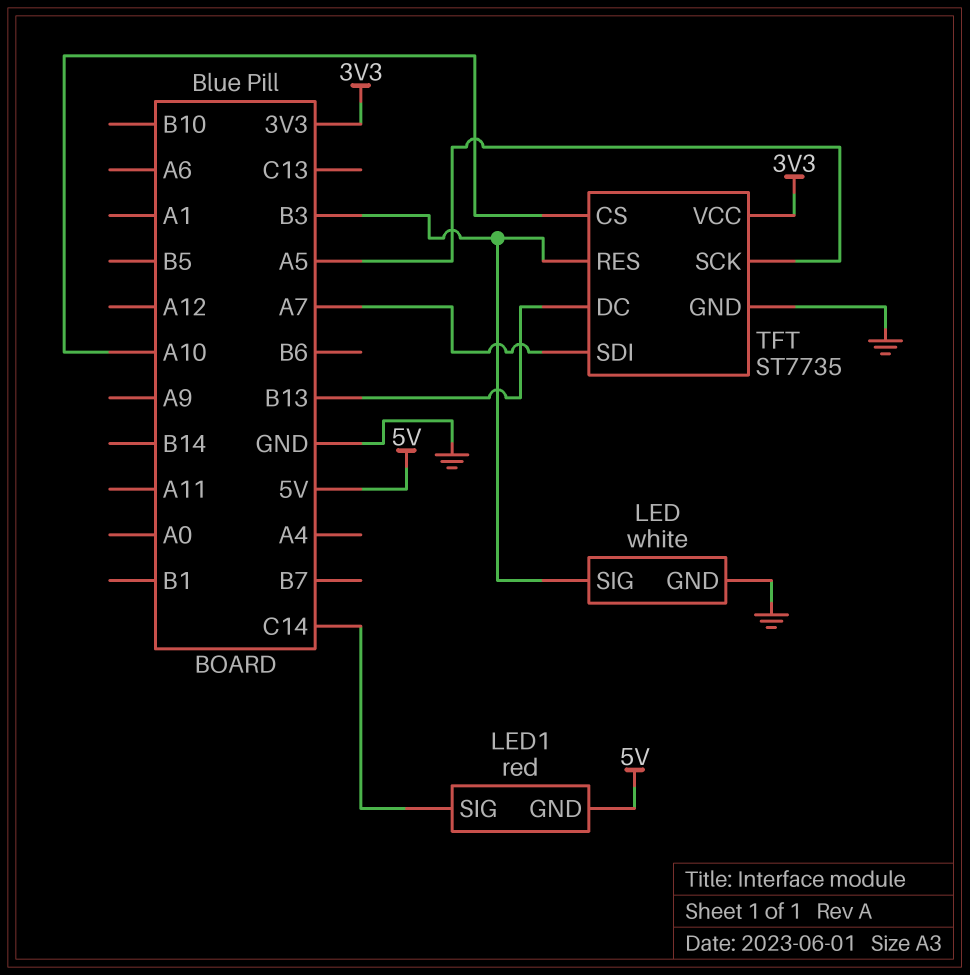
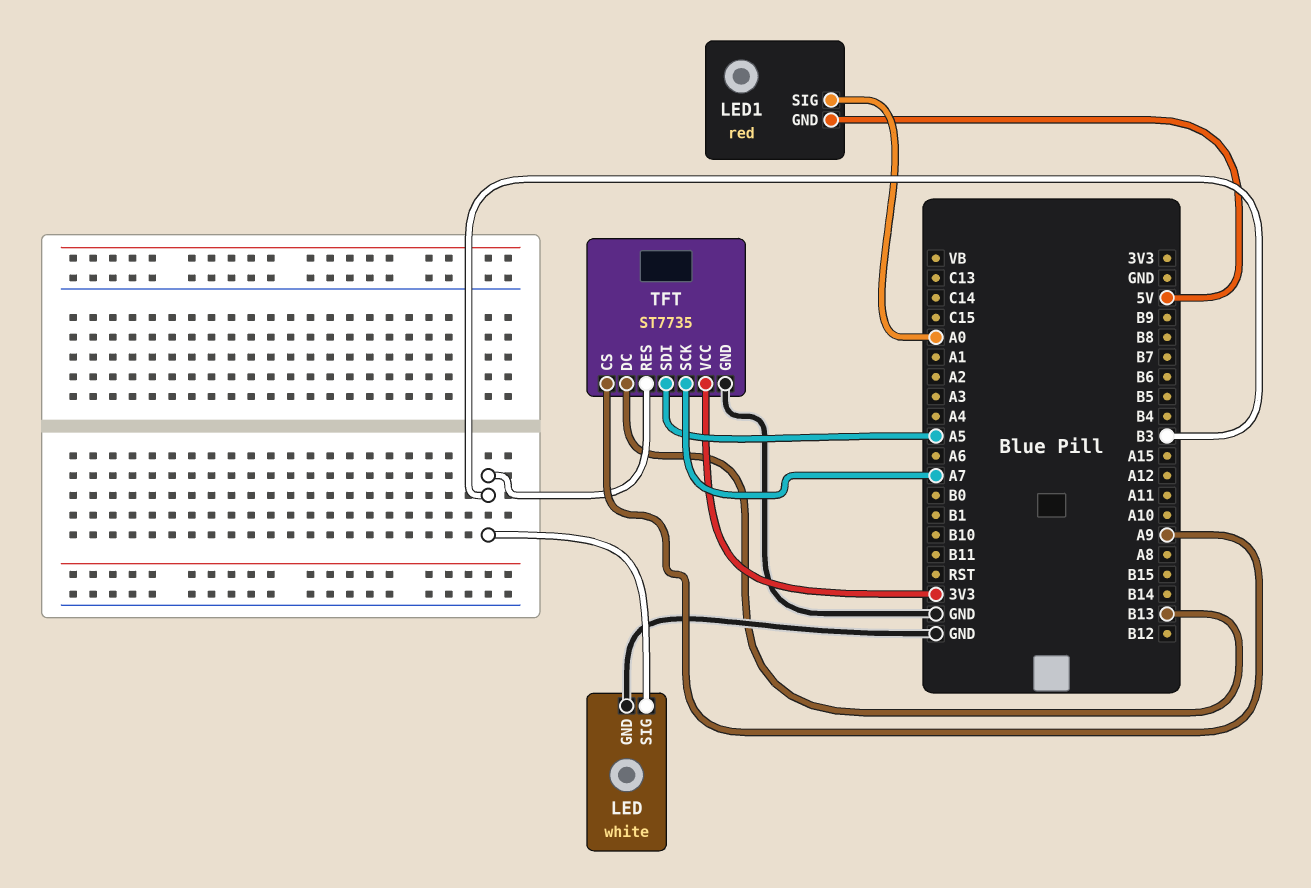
LED1 pin SIG: C14 -> A0
TFT pin CS: A10 -> A9
TFT pin SCK: A5 -> A7
TFT pin SDI: A7 -> A5

